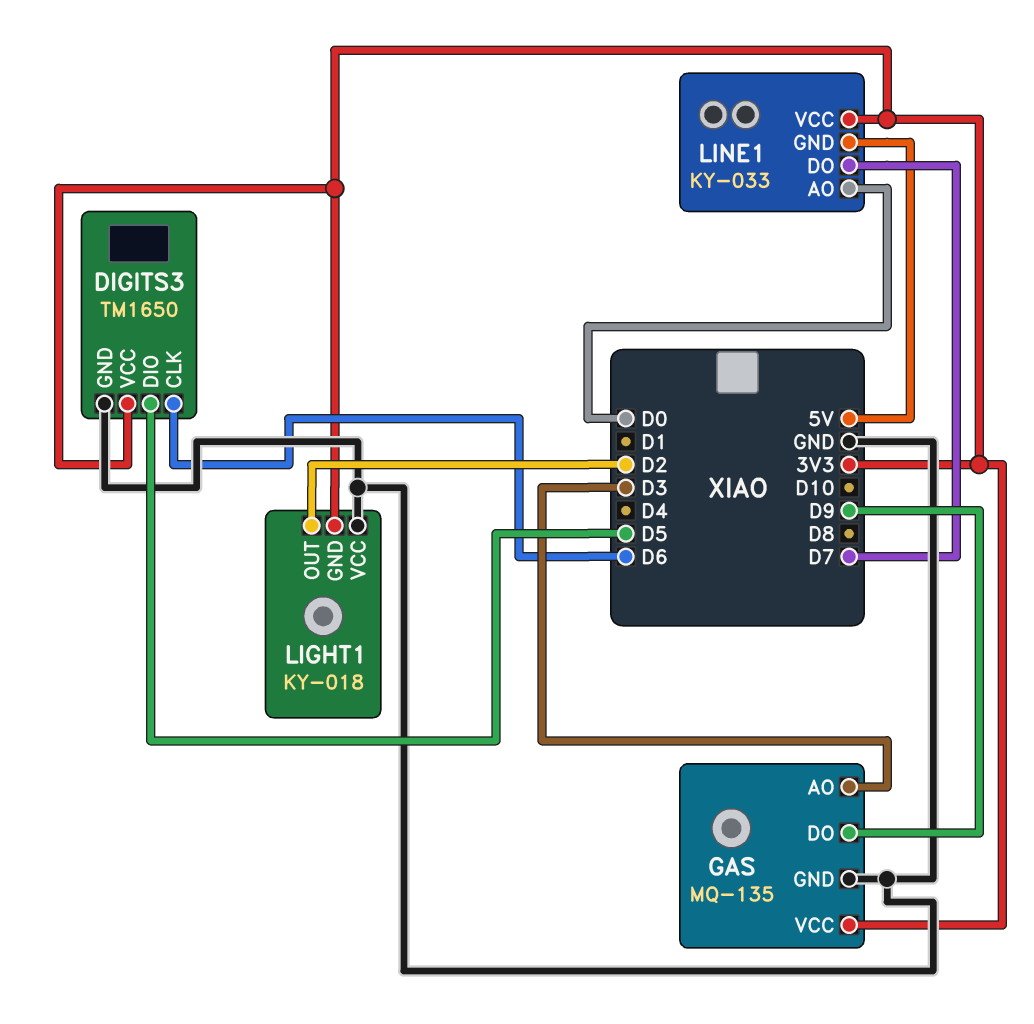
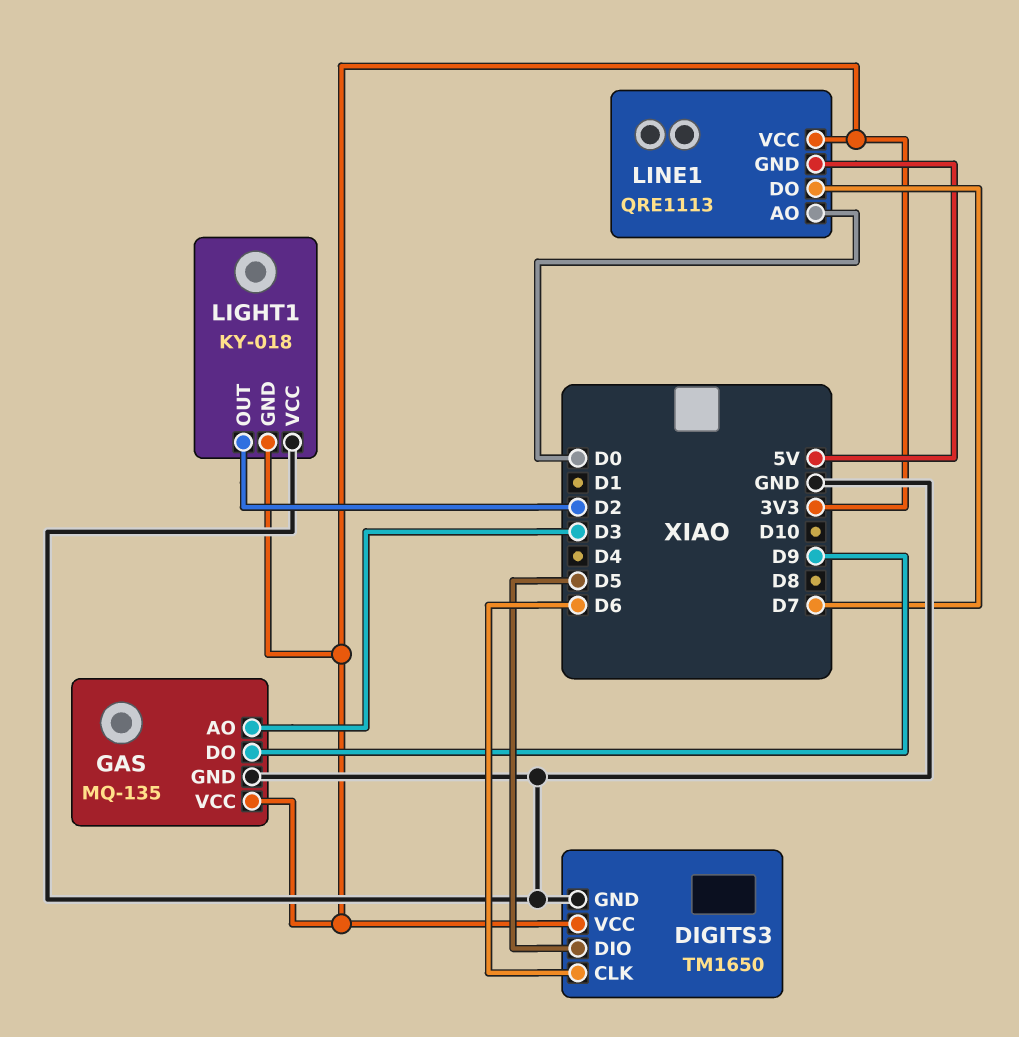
LINE1: KY-033 -> QRE1113

